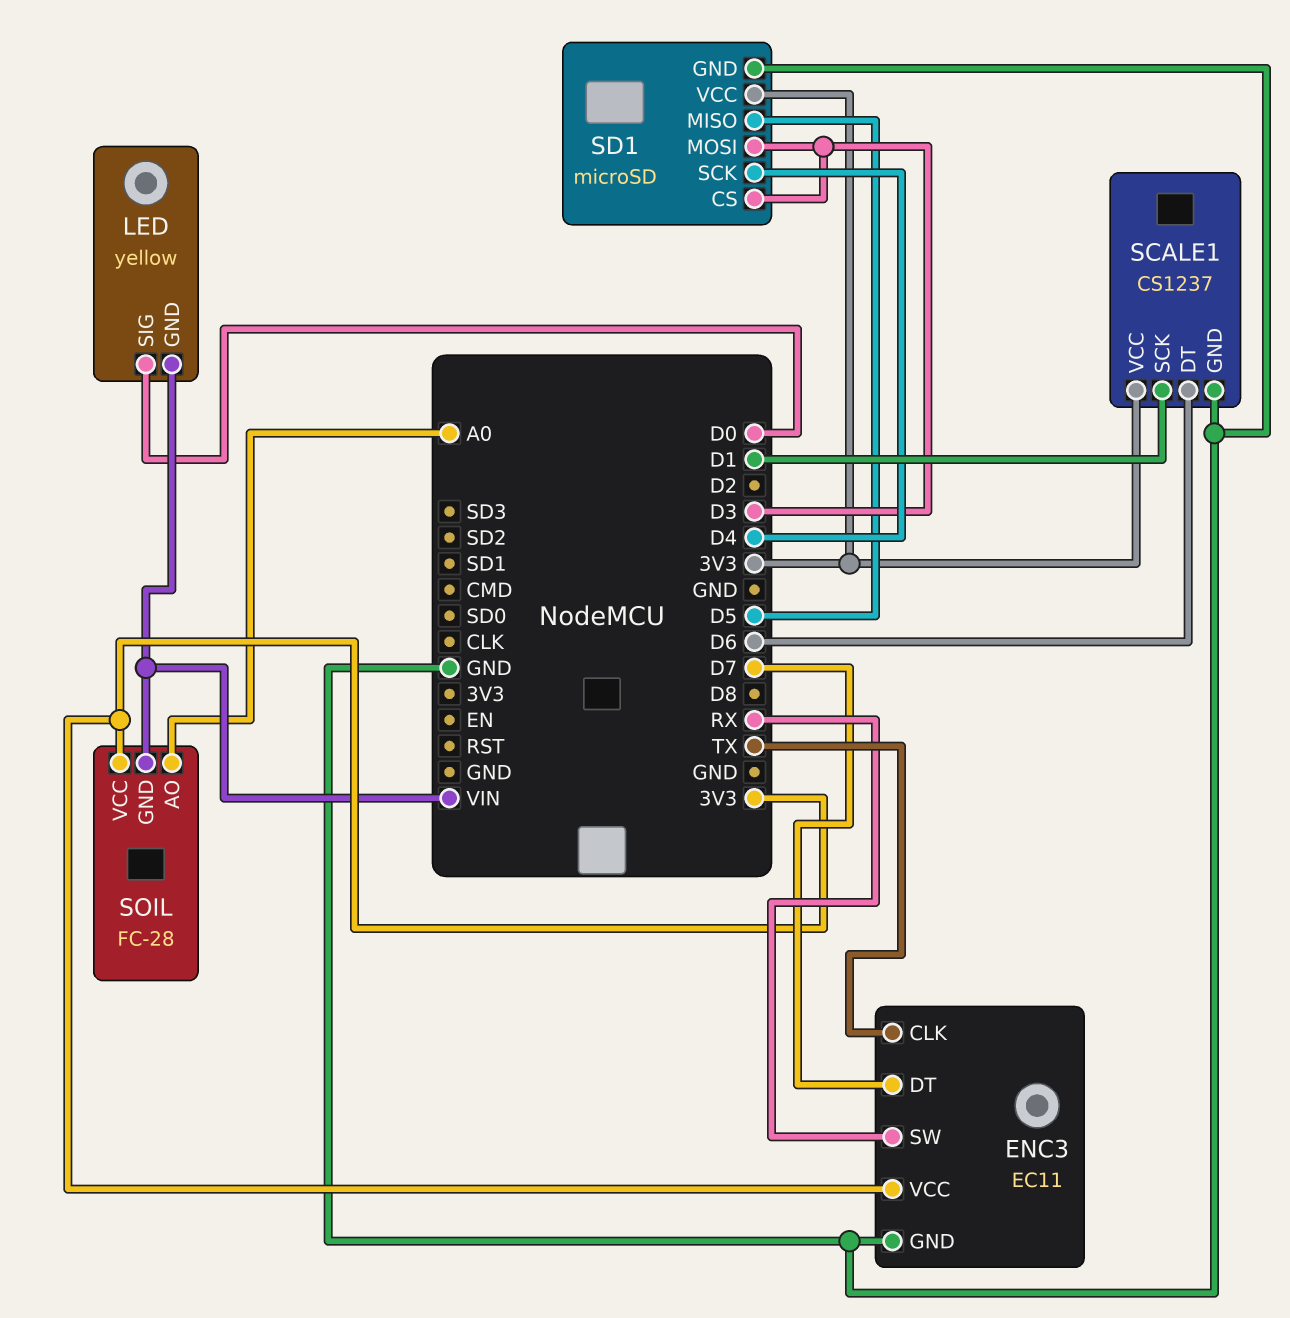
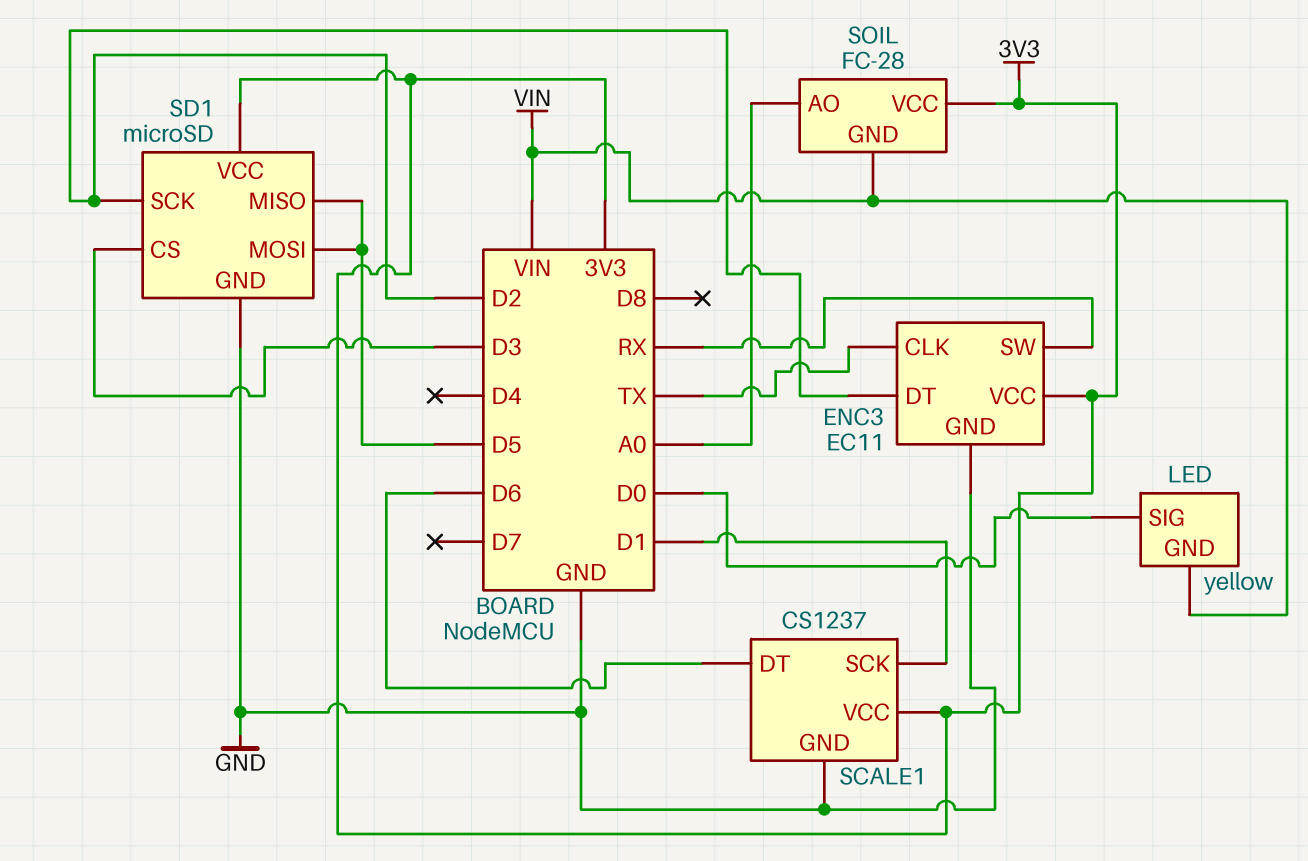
ENC3 pin DT: D7 -> D2
SD1 pin MOSI: D3 -> D5
SD1 pin SCK: D4 -> D2

